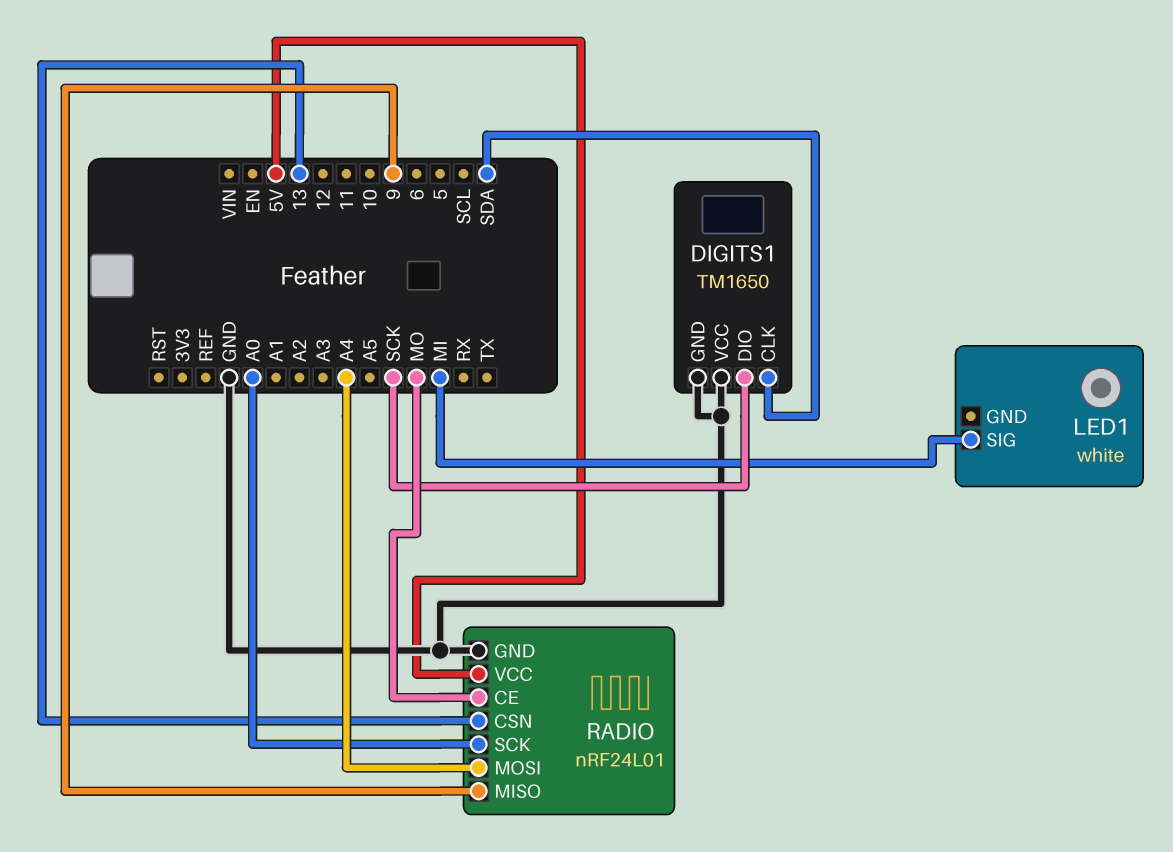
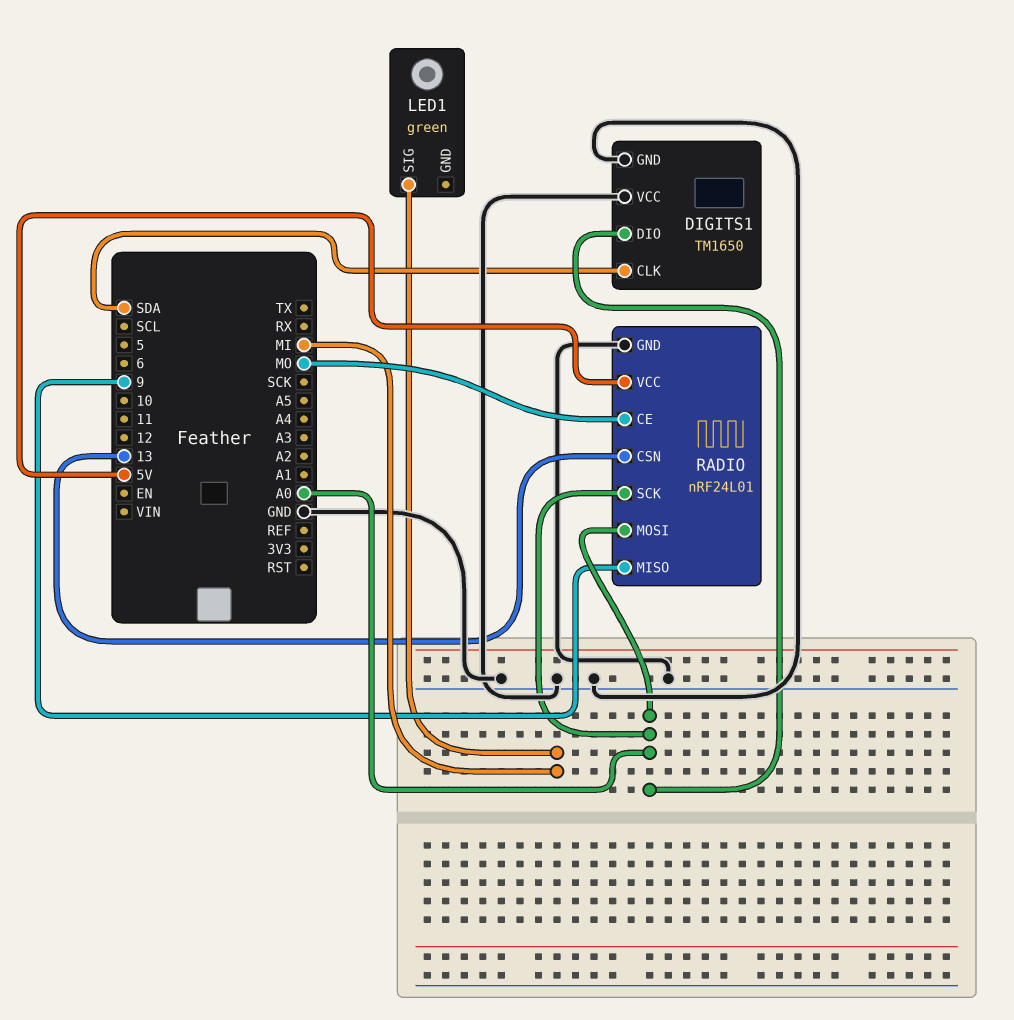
DIGITS1 pin DIO: SCK -> A0
LED1: white -> green
RADIO pin MOSI: A4 -> A0

